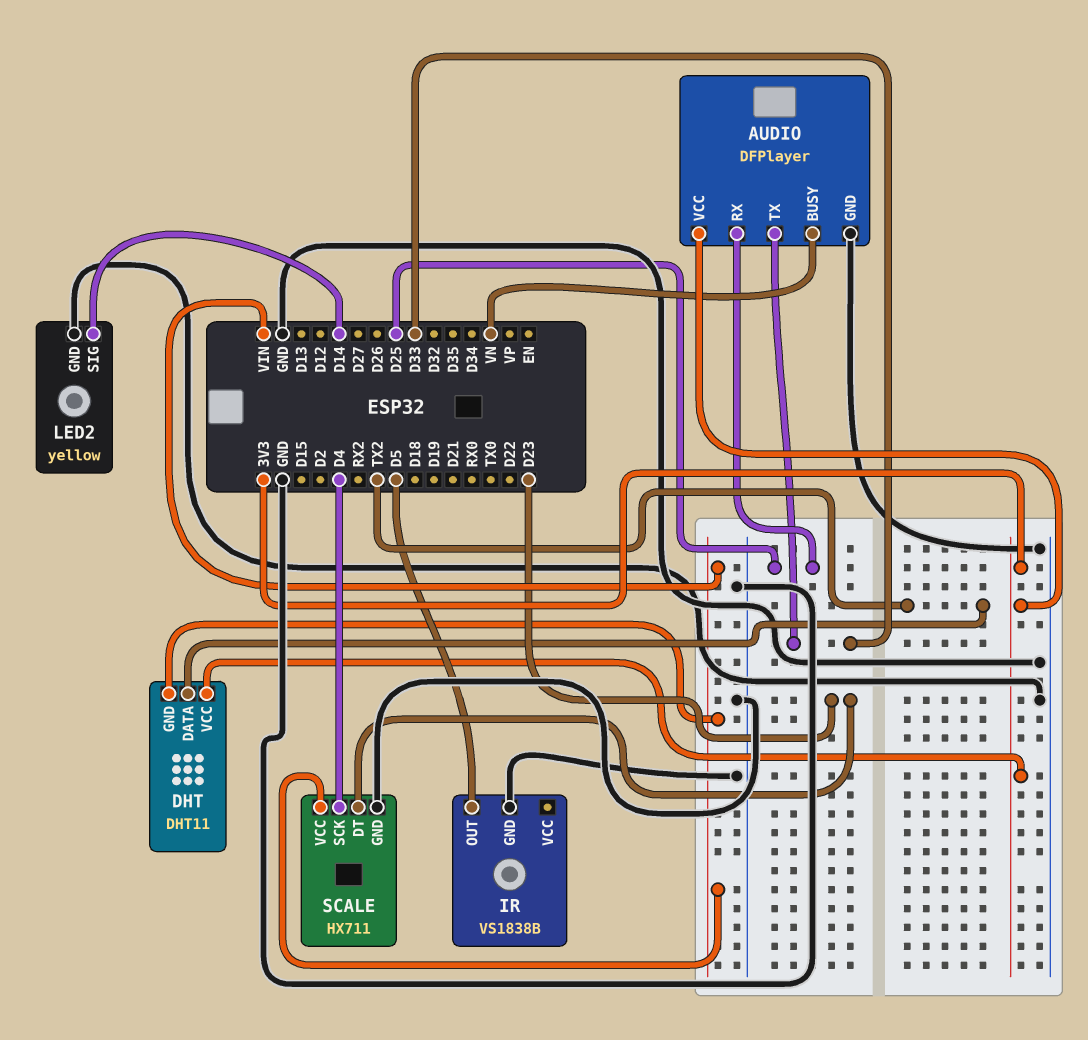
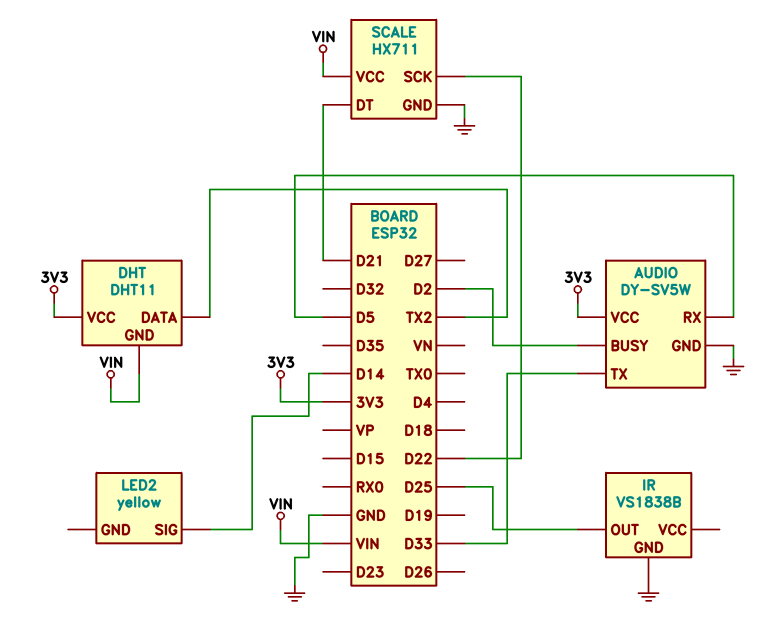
AUDIO: DFPlayer -> DY-SV5W
AUDIO pin BUSY: VN -> D2
AUDIO pin RX: D25 -> D5
IR pin OUT: D5 -> D25
LED2 pin GND: GND -> none
SCALE pin DT: D23 -> D21
SCALE pin SCK: D4 -> D22

